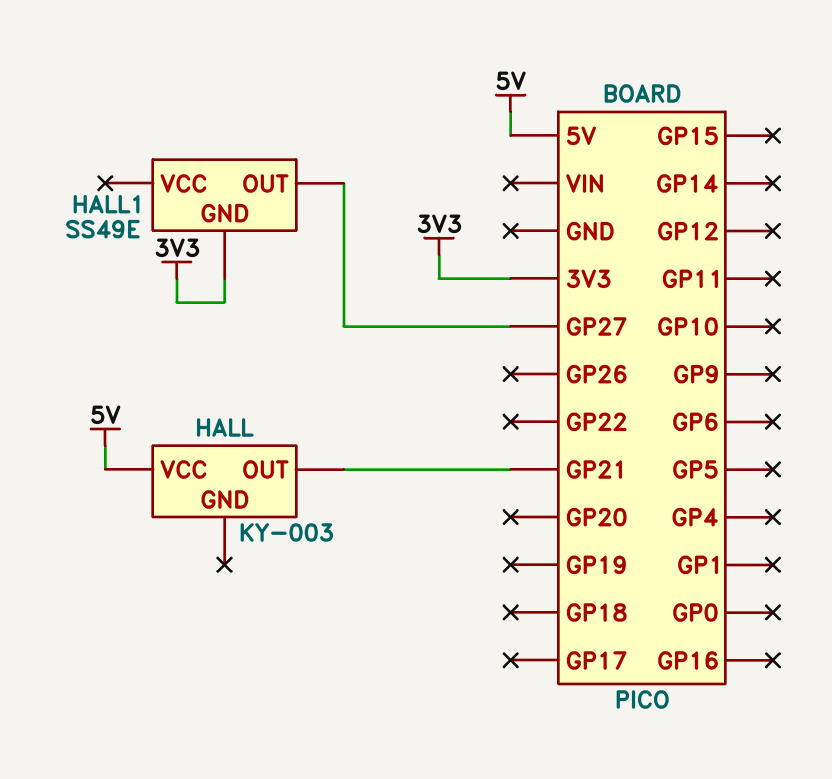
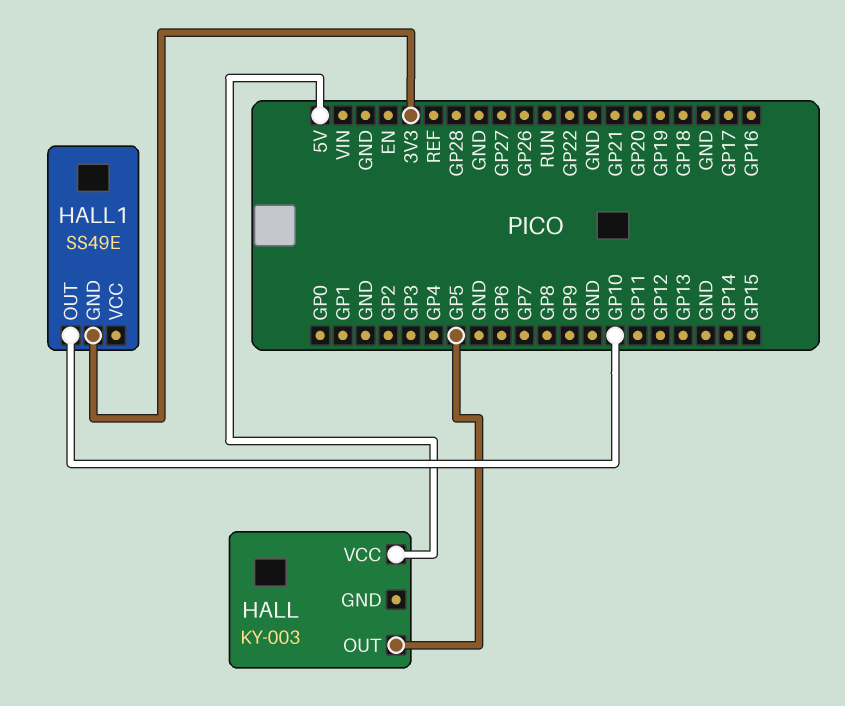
HALL pin OUT: GP21 -> GP5
HALL1 pin OUT: GP27 -> GP10

